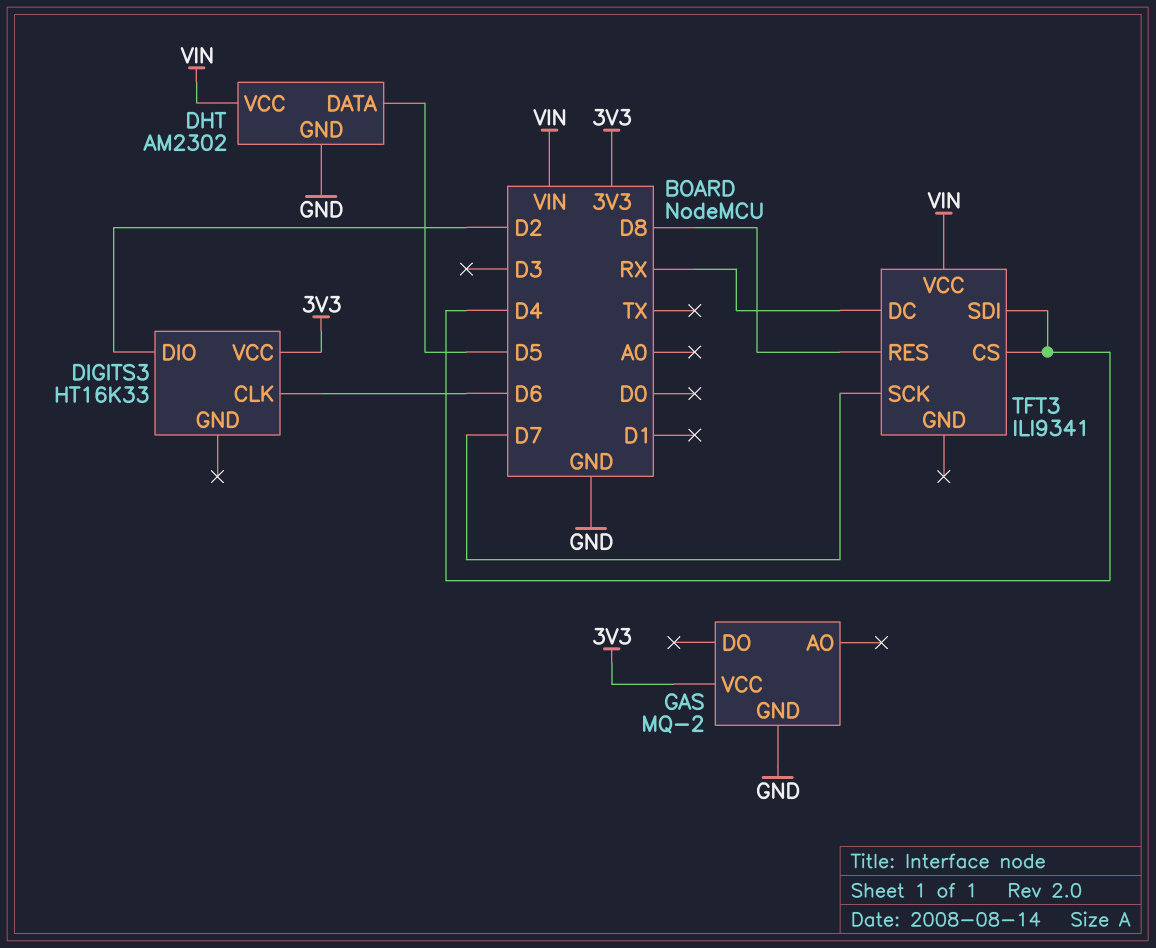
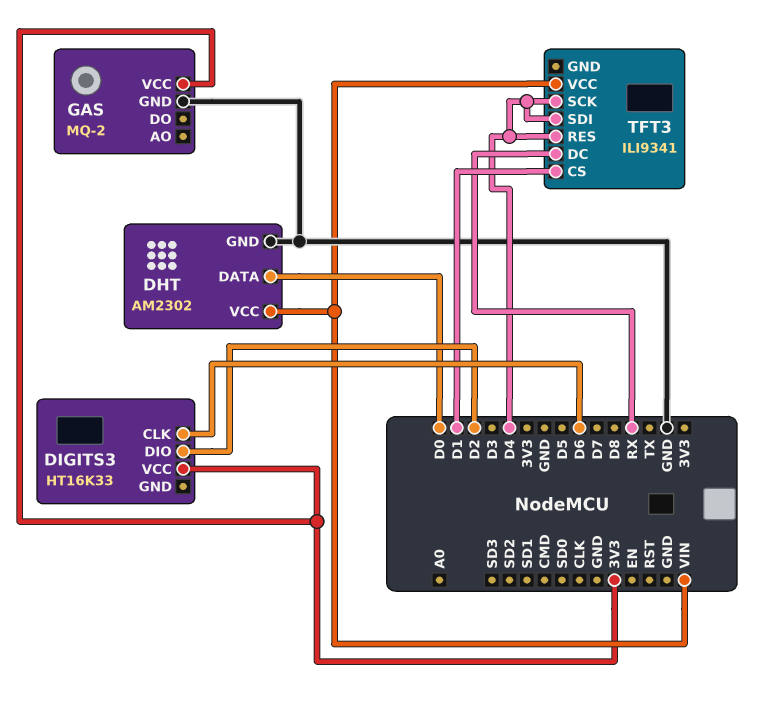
DHT pin DATA: D5 -> D0
TFT3 pin CS: D4 -> D1
TFT3 pin RES: D8 -> D4
TFT3 pin SCK: D7 -> D4

